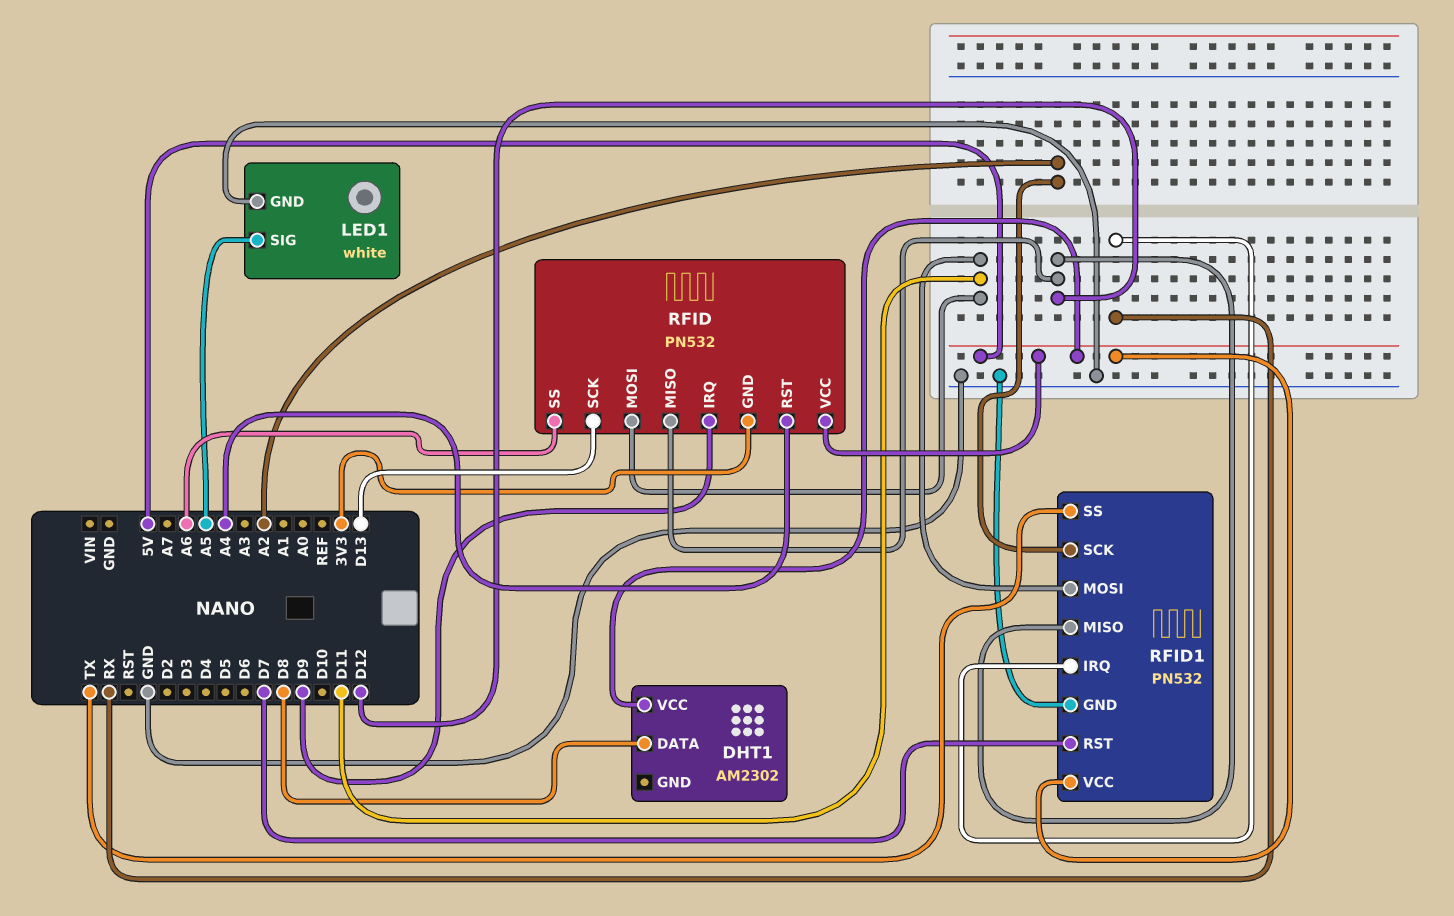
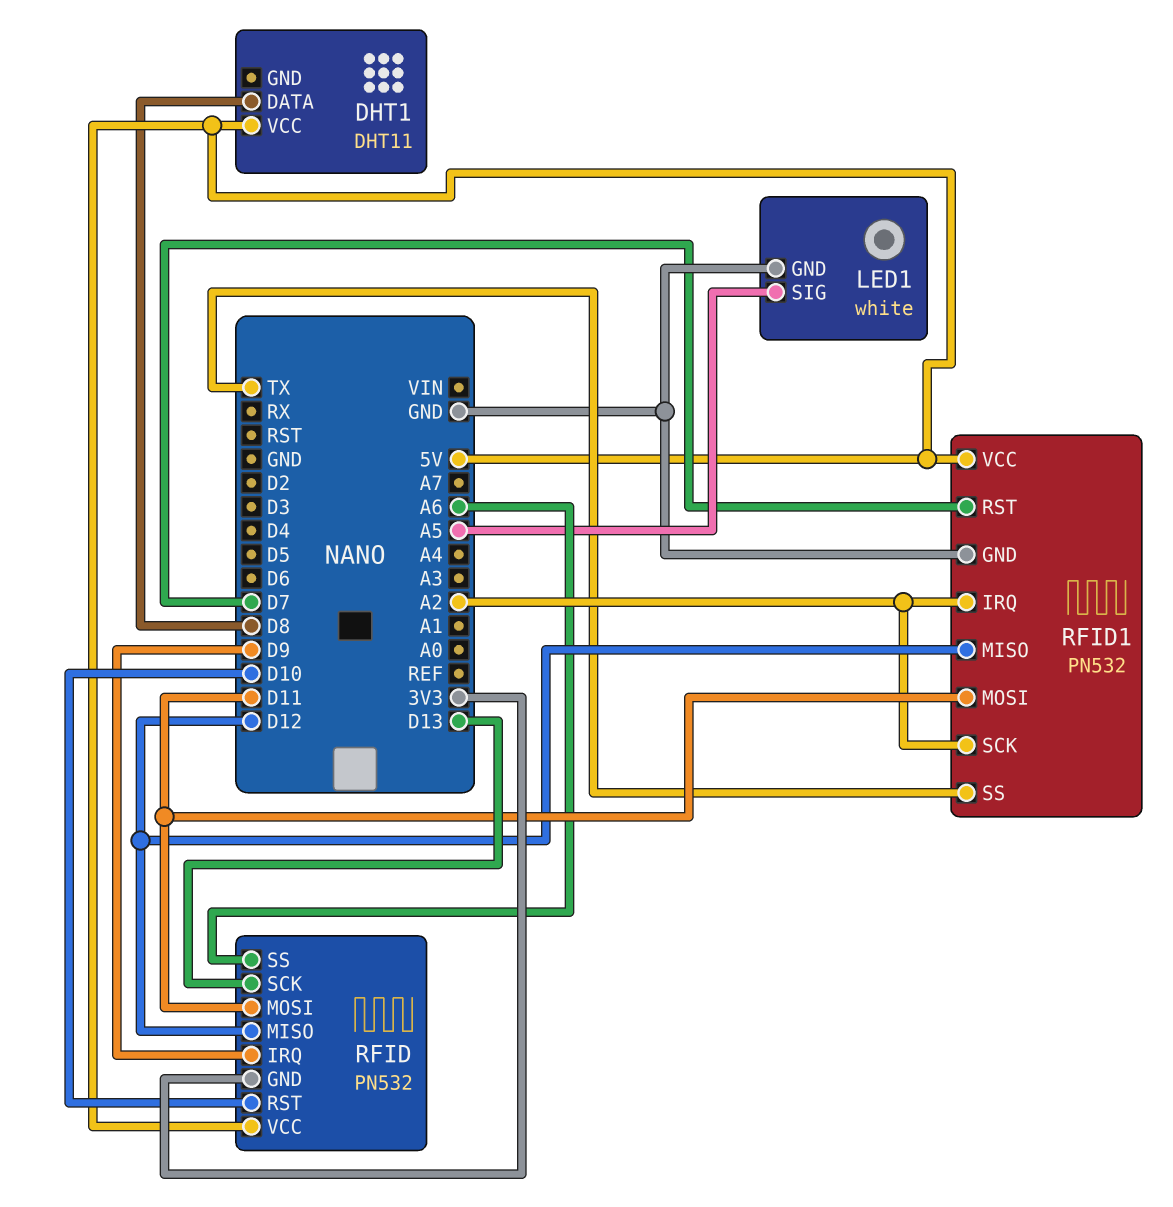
DHT1: AM2302 -> DHT11
RFID pin RST: A4 -> D10
RFID1 pin IRQ: RX -> A2

